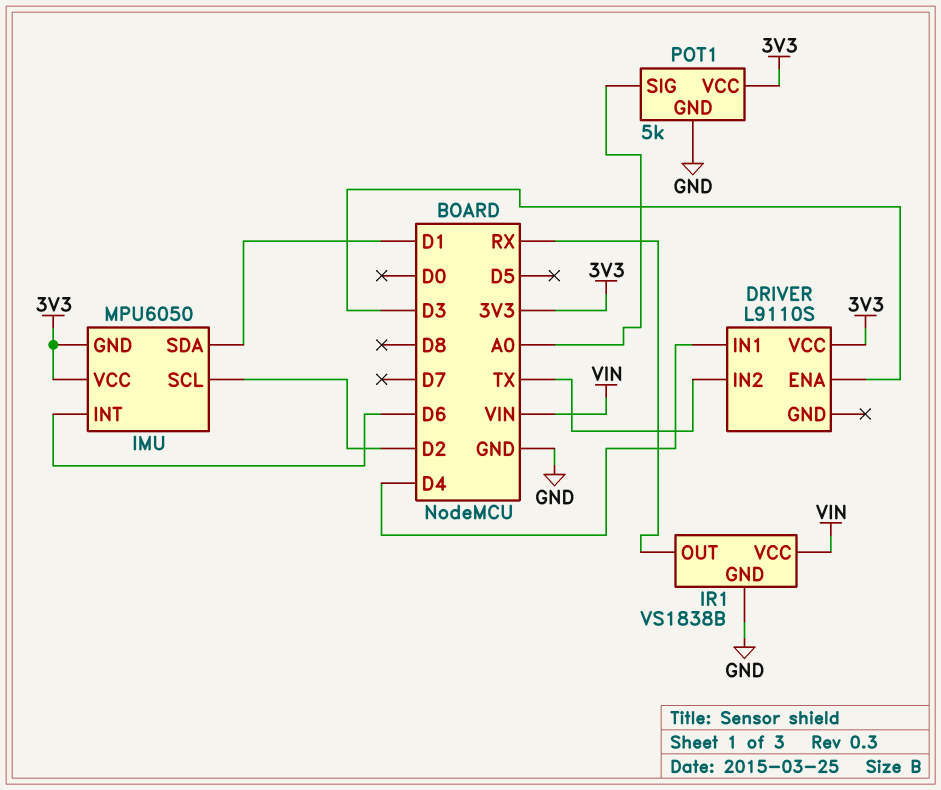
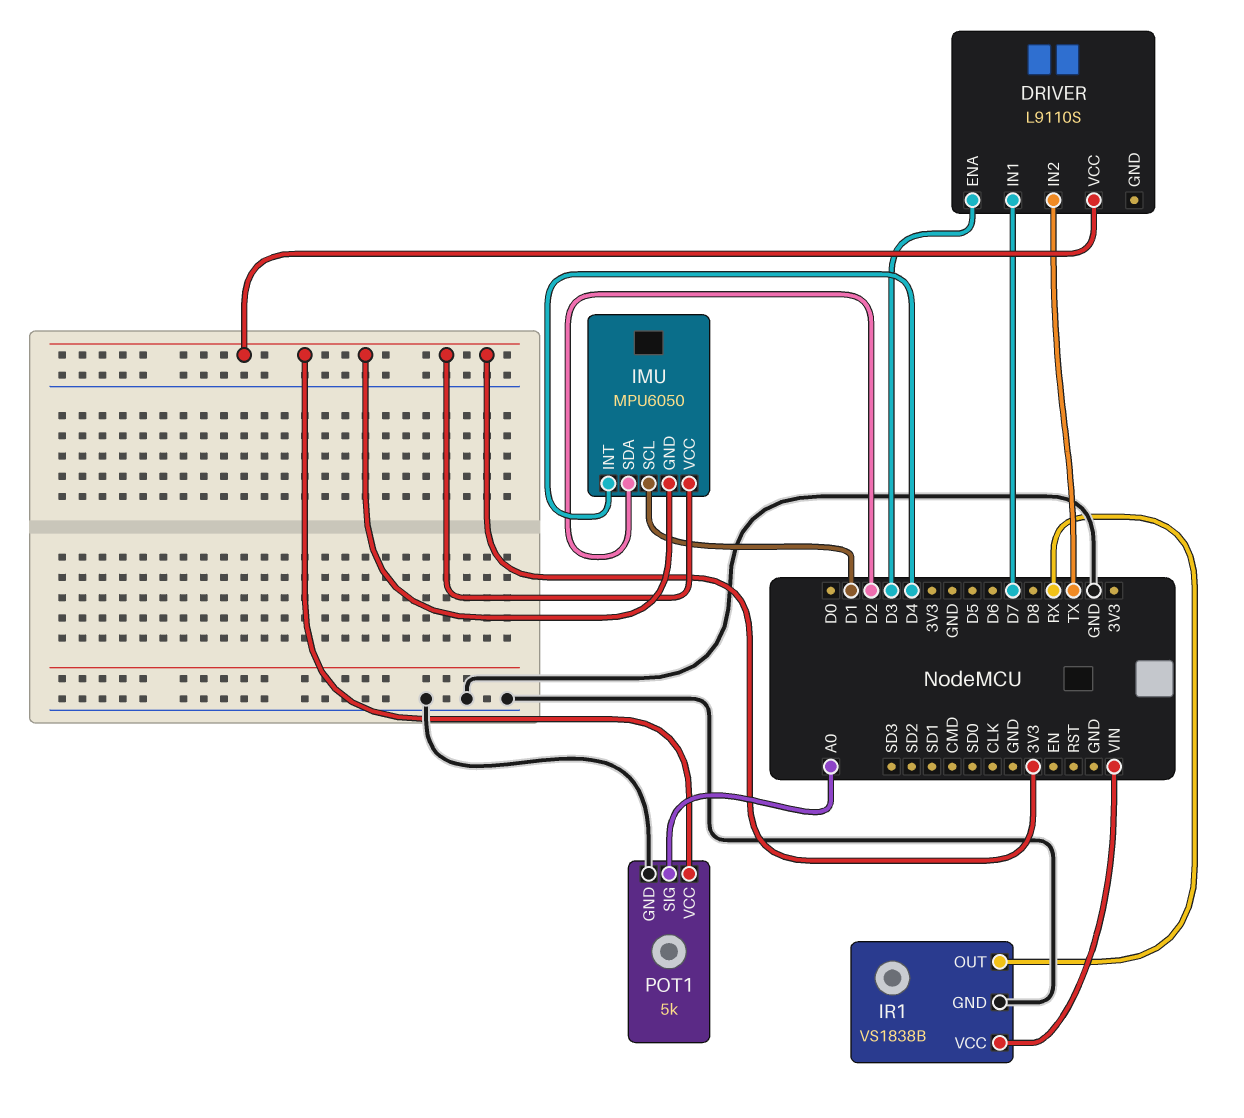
DRIVER pin IN1: D4 -> D7
IMU pin INT: D6 -> D4
IMU pin SCL: D2 -> D1
IMU pin SDA: D1 -> D2

